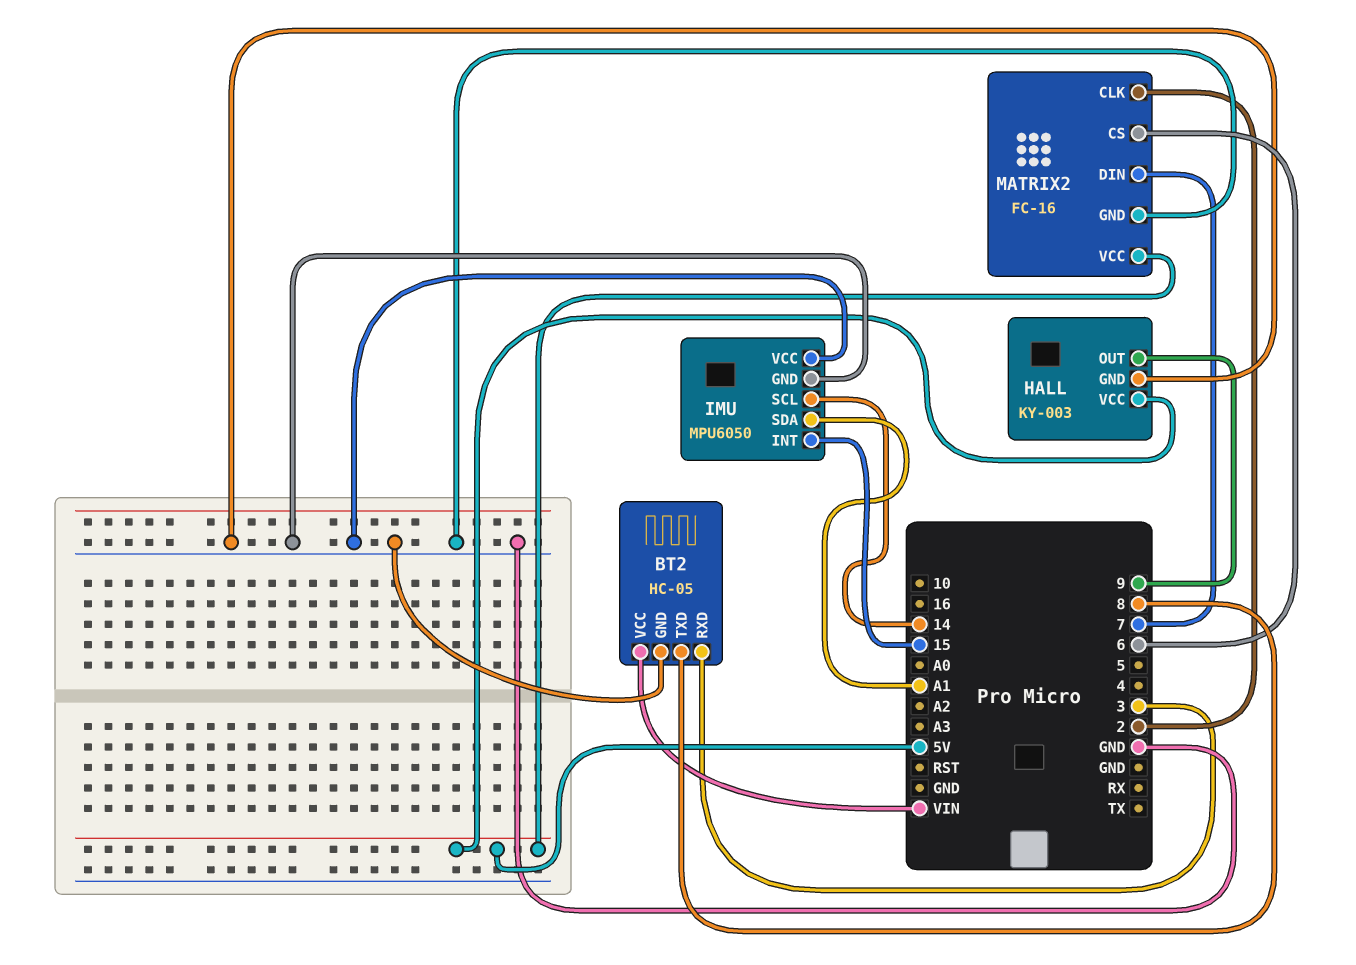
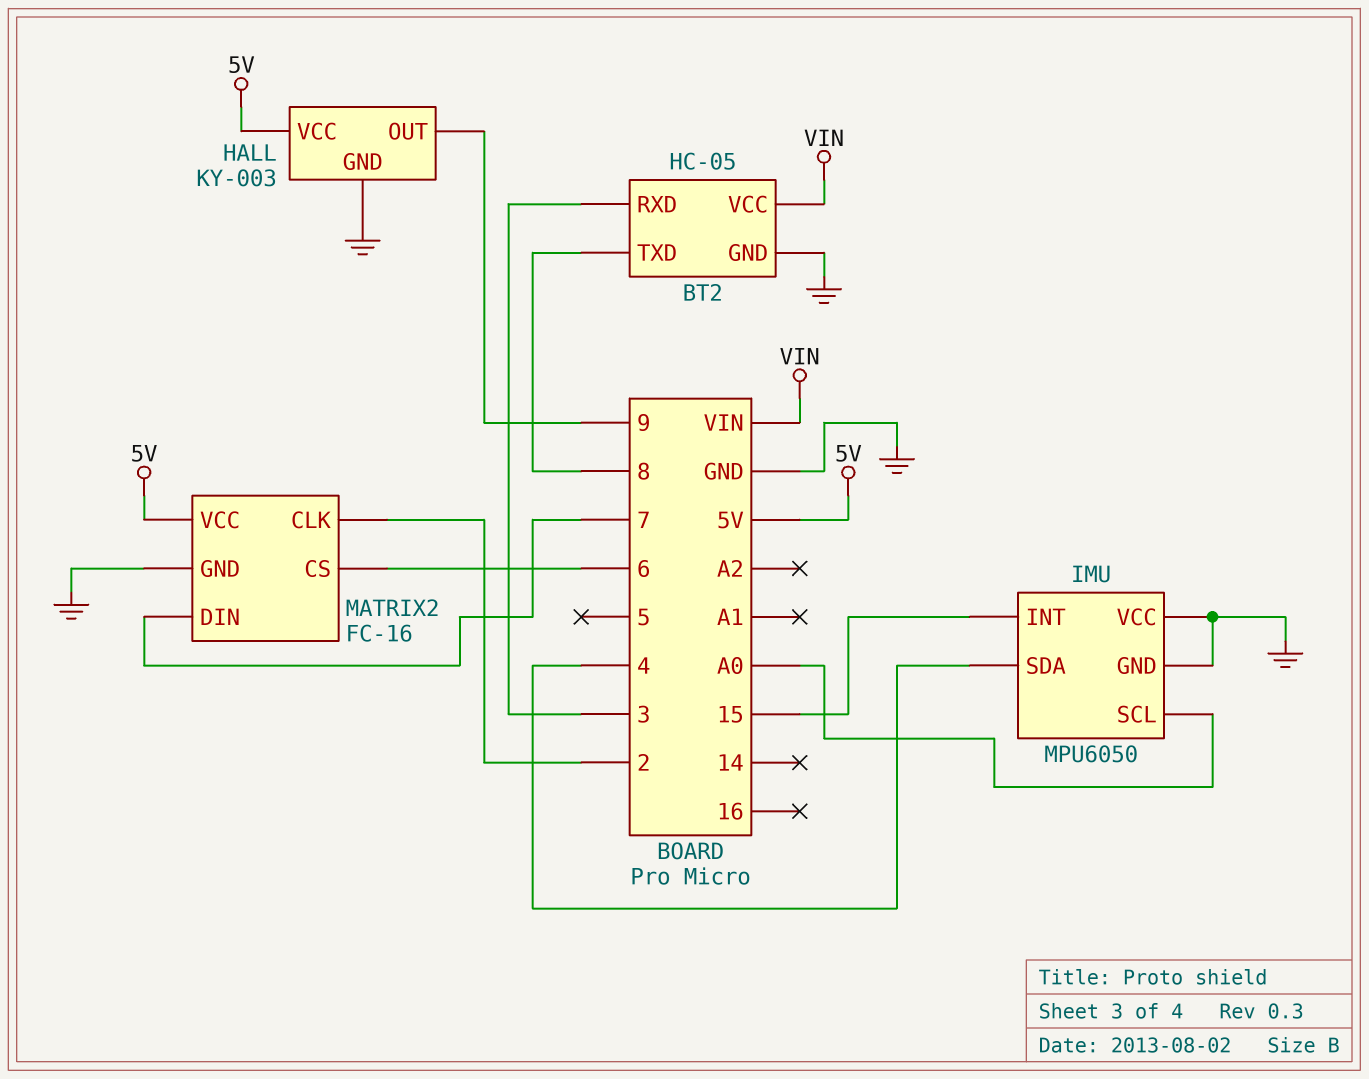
IMU pin SCL: 14 -> A0
IMU pin SDA: A1 -> 4

